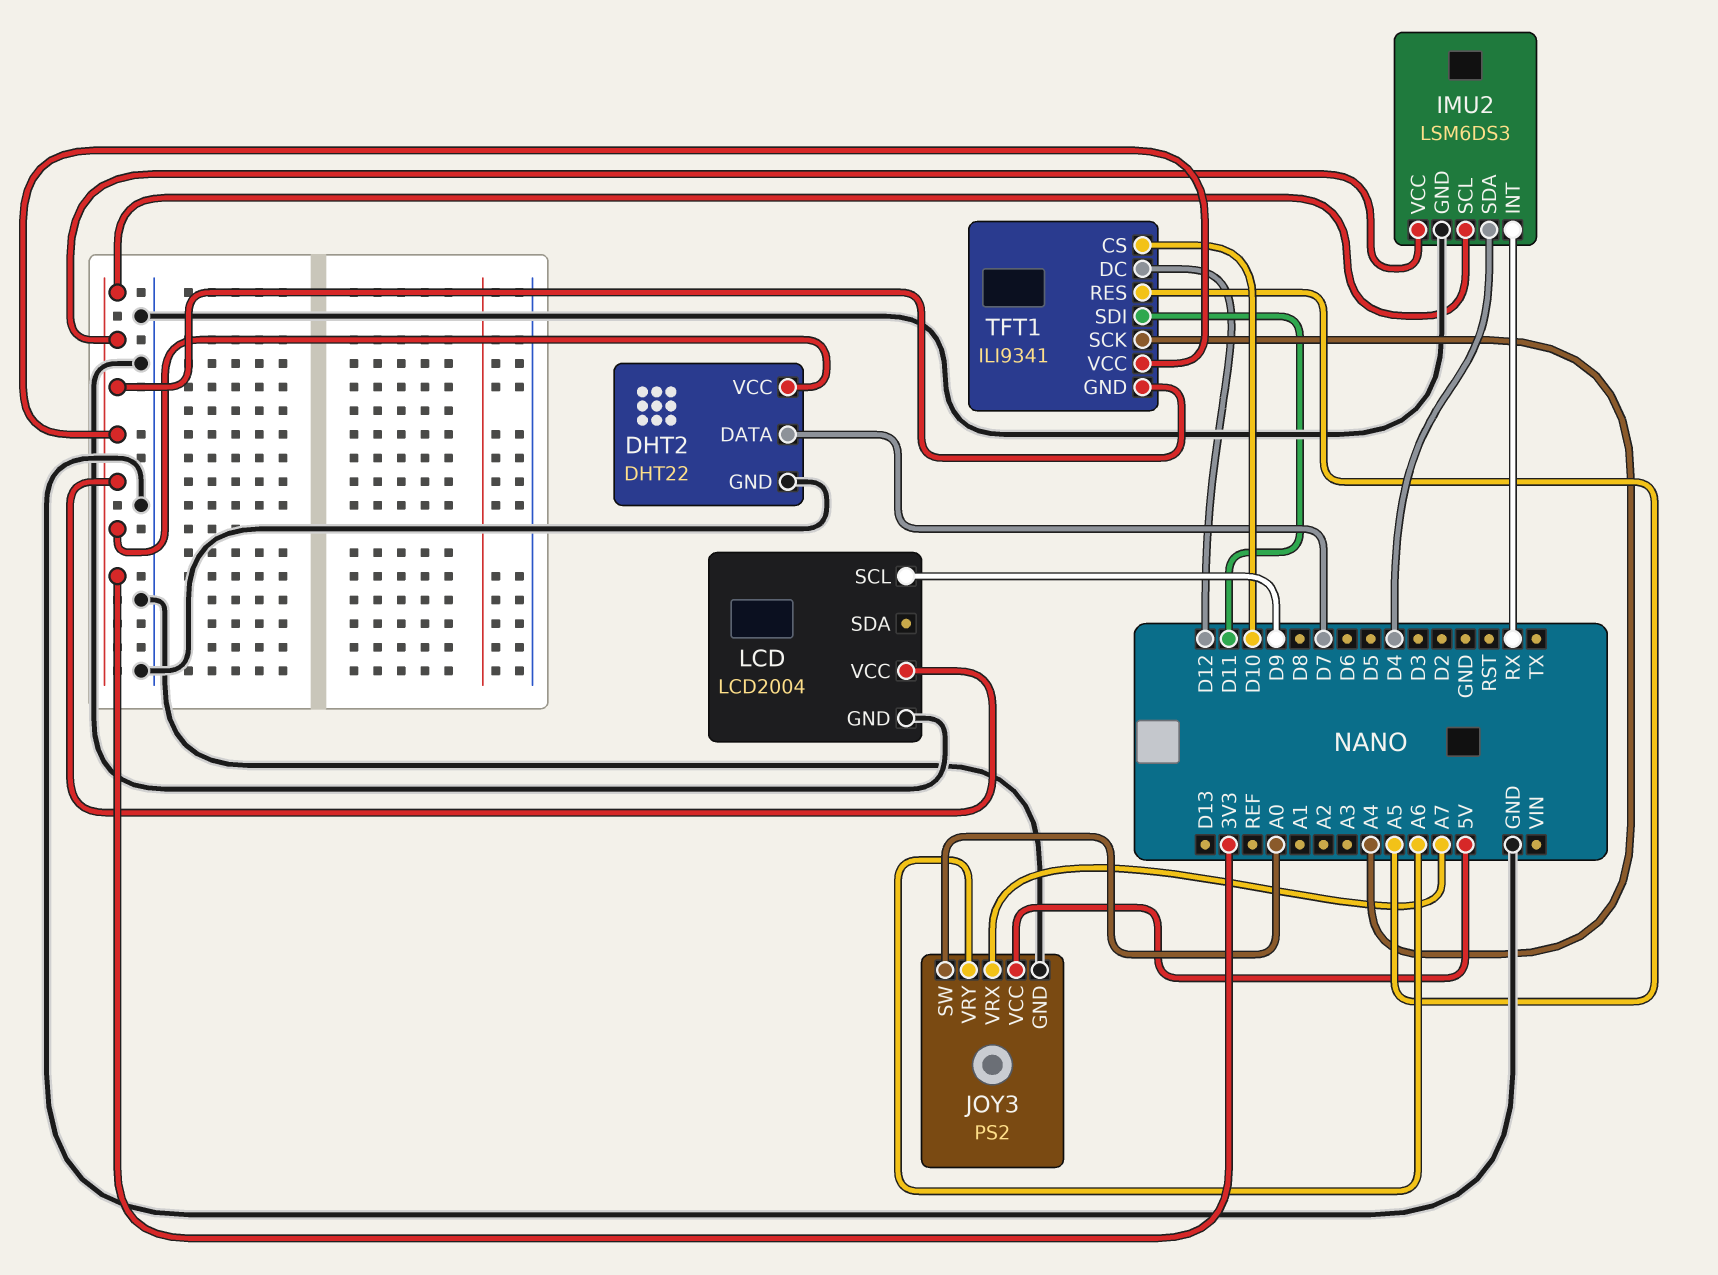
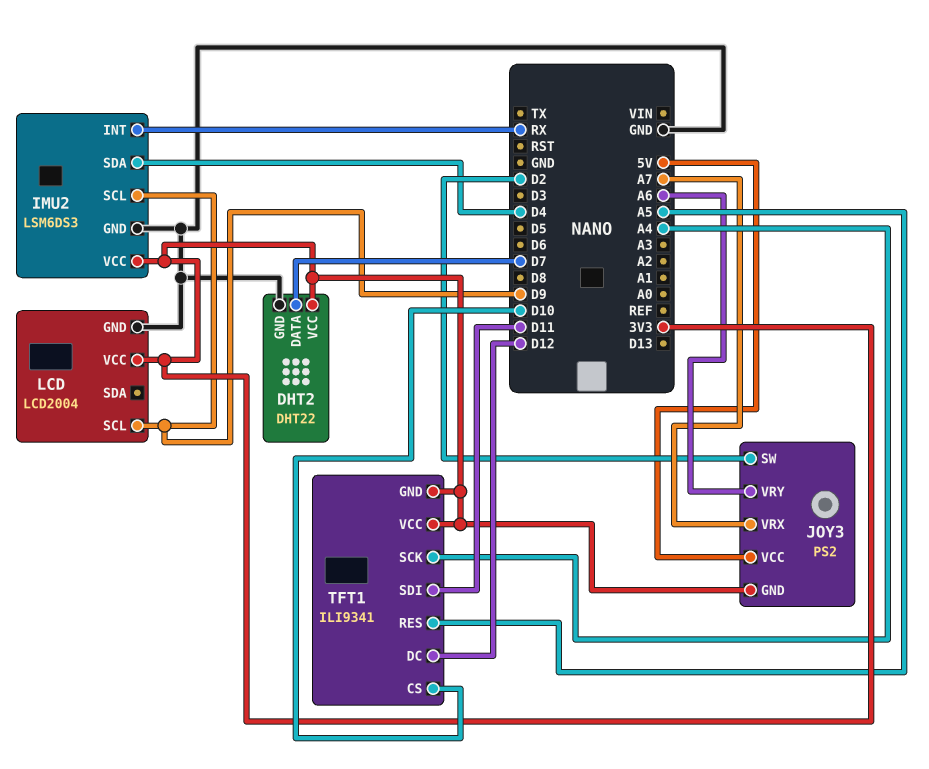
IMU2 pin SCL: 3V3 -> D9
JOY3 pin GND: GND -> 3V3
JOY3 pin SW: A0 -> D2

